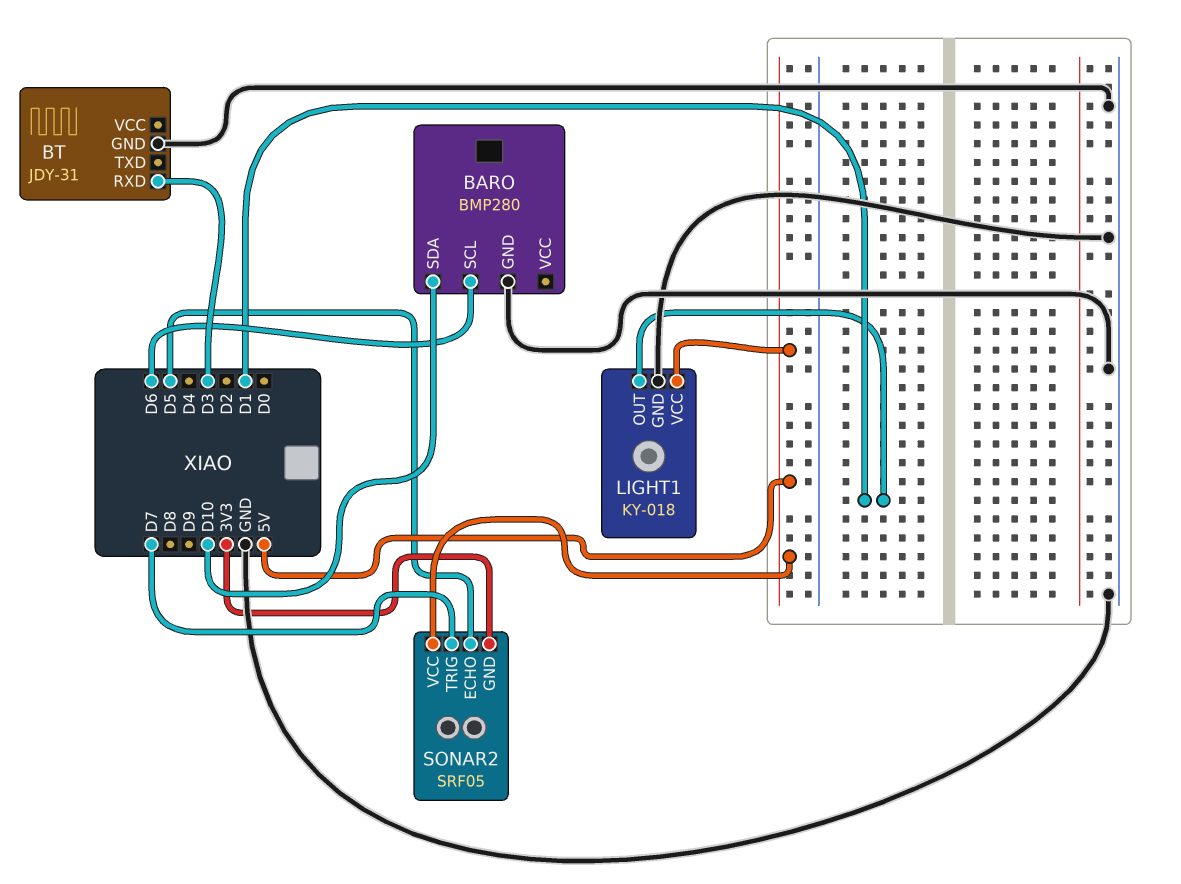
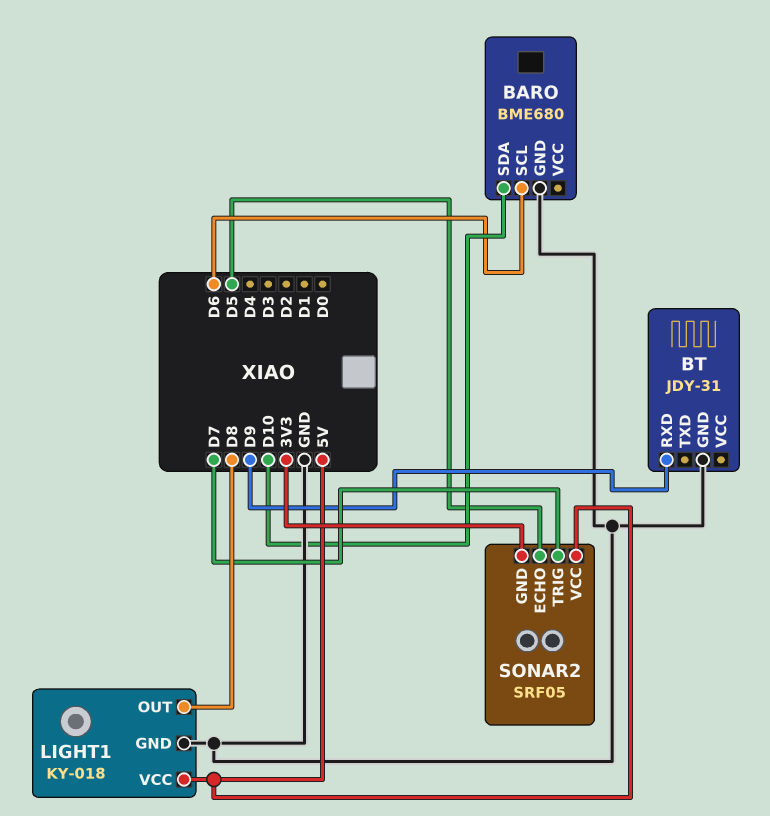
BARO: BMP280 -> BME680
BT pin RXD: D3 -> D9
LIGHT1 pin OUT: D1 -> D8

